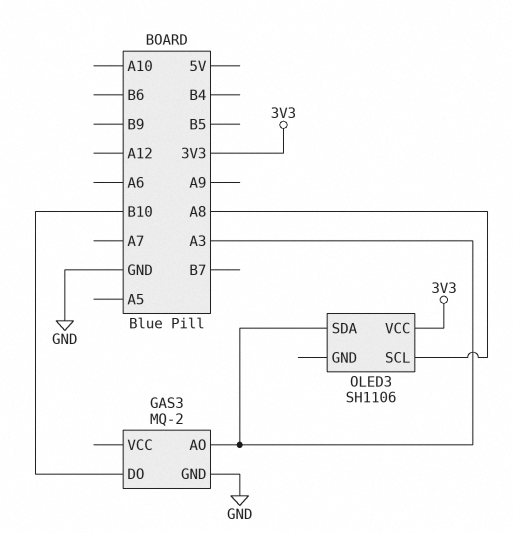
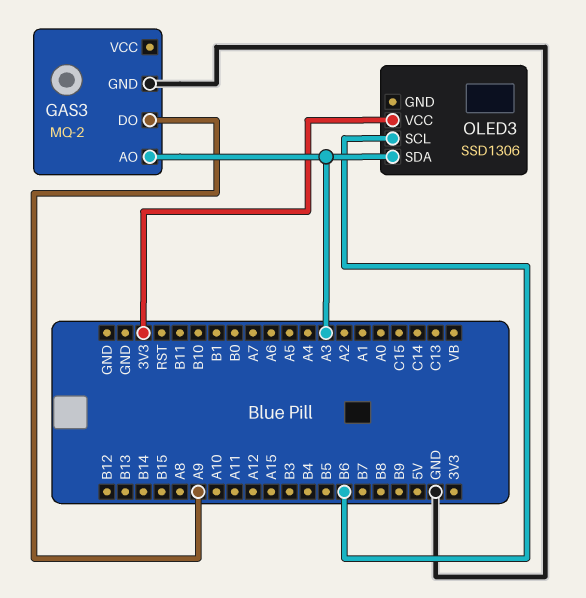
GAS3 pin DO: B10 -> A9
OLED3: SH1106 -> SSD1306
OLED3 pin SCL: A8 -> B6

